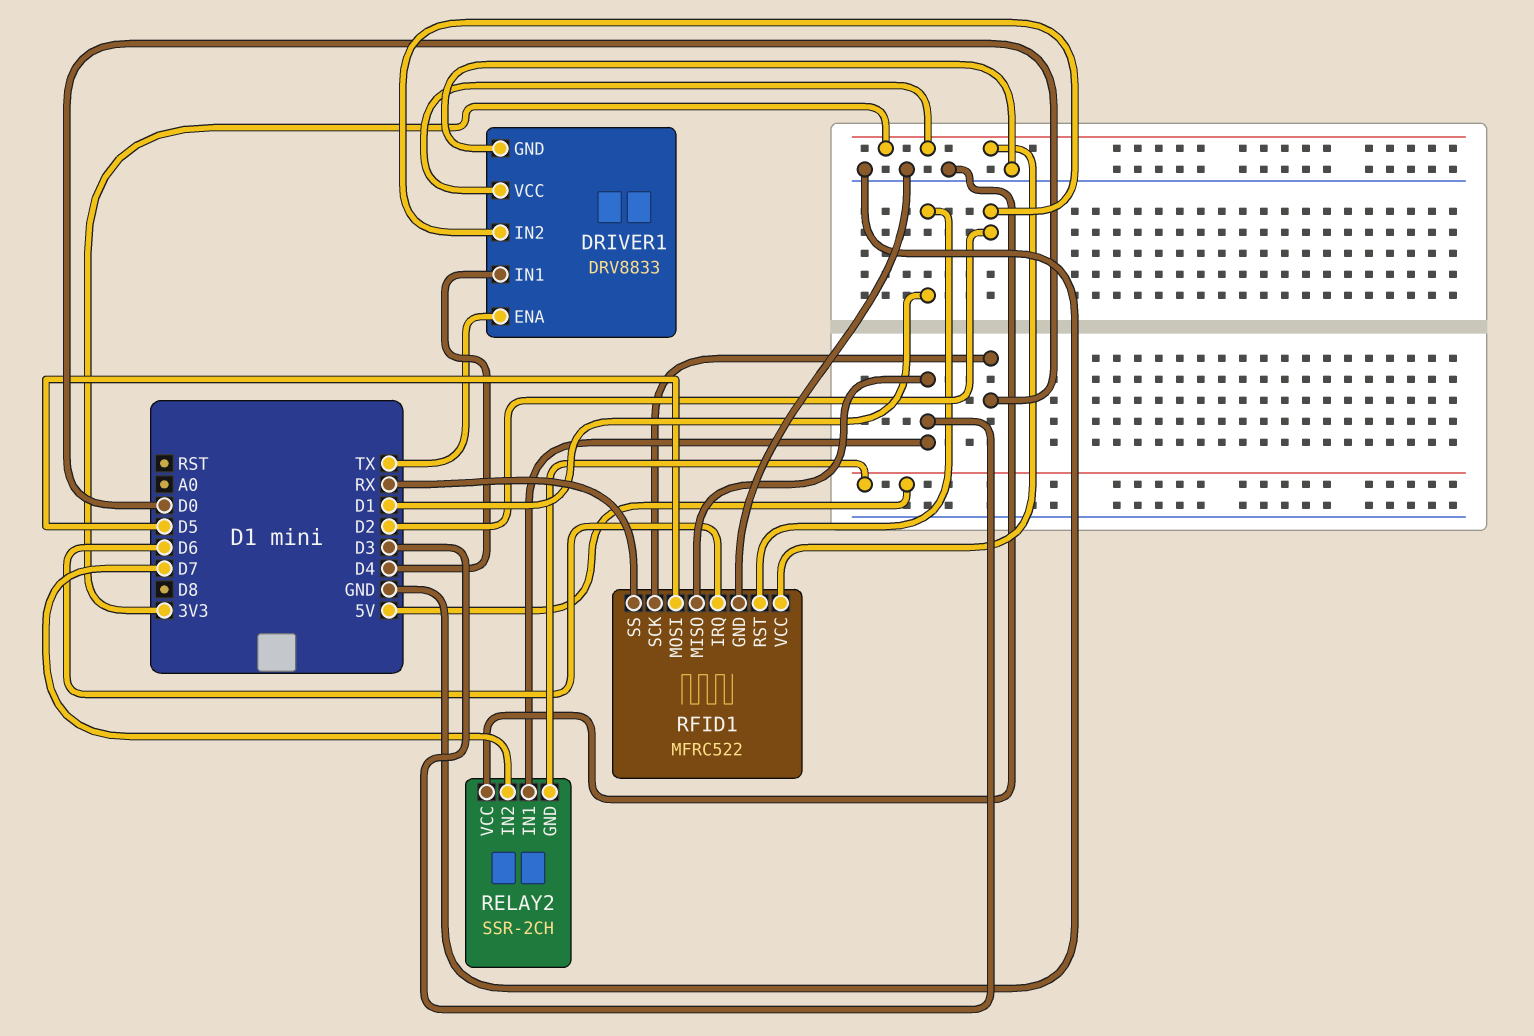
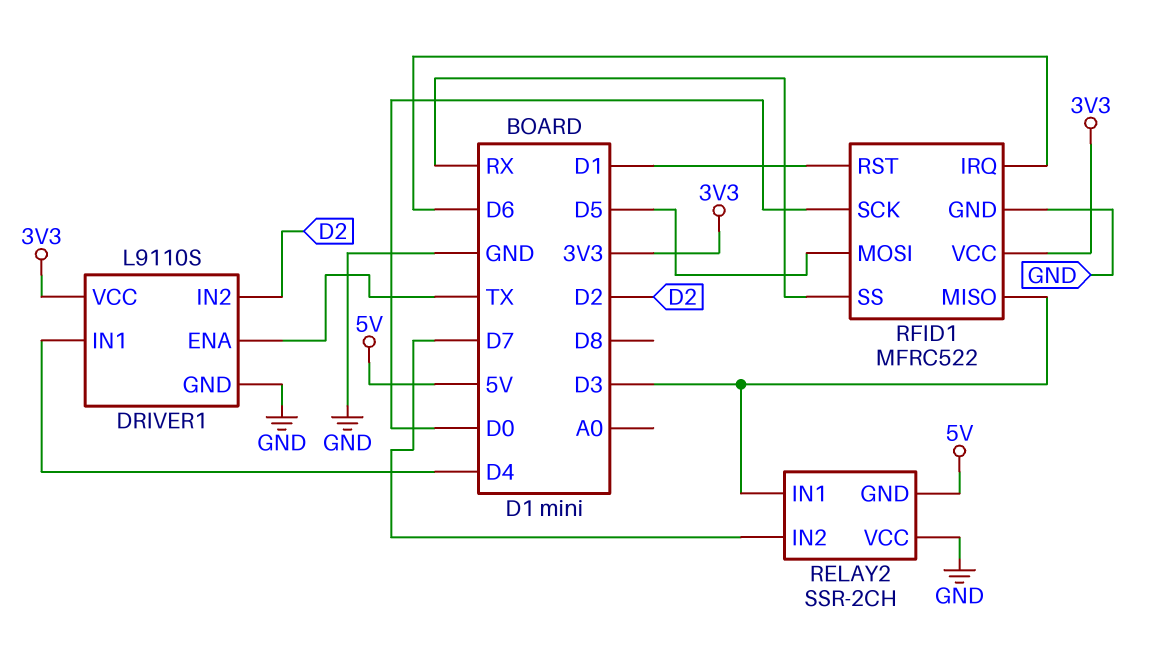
DRIVER1: DRV8833 -> L9110S

